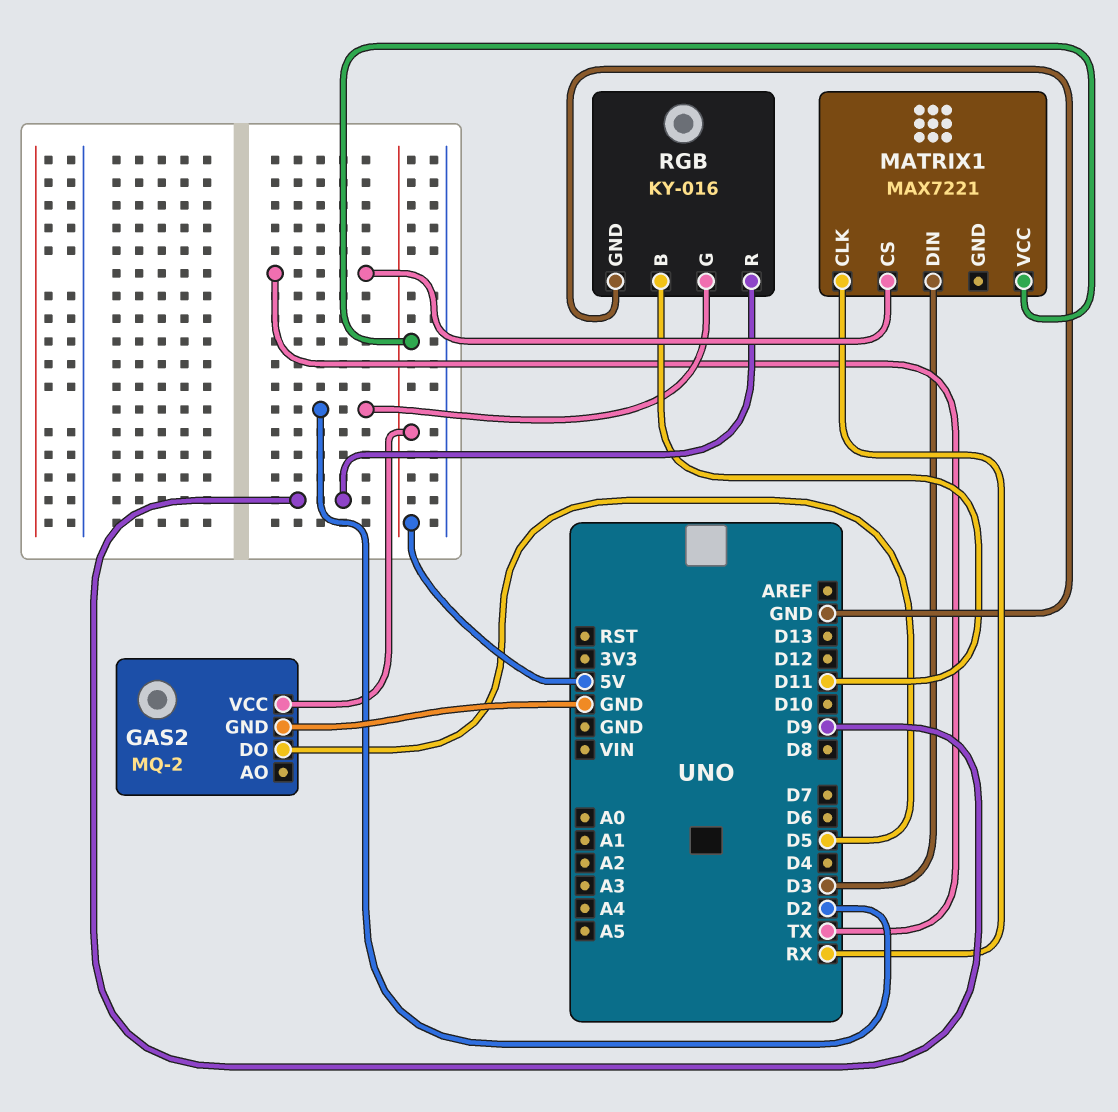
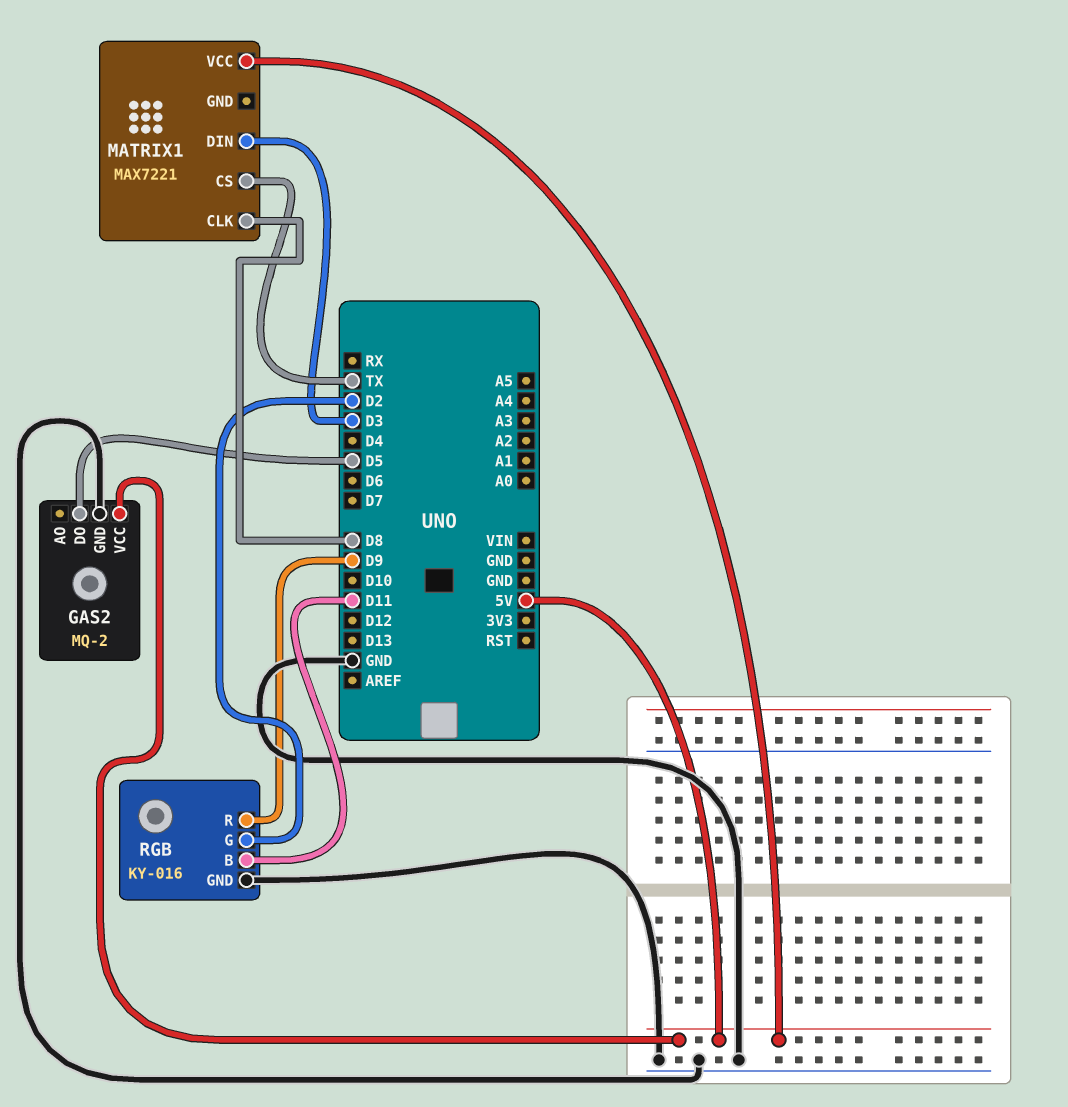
MATRIX1 pin CLK: RX -> D8

